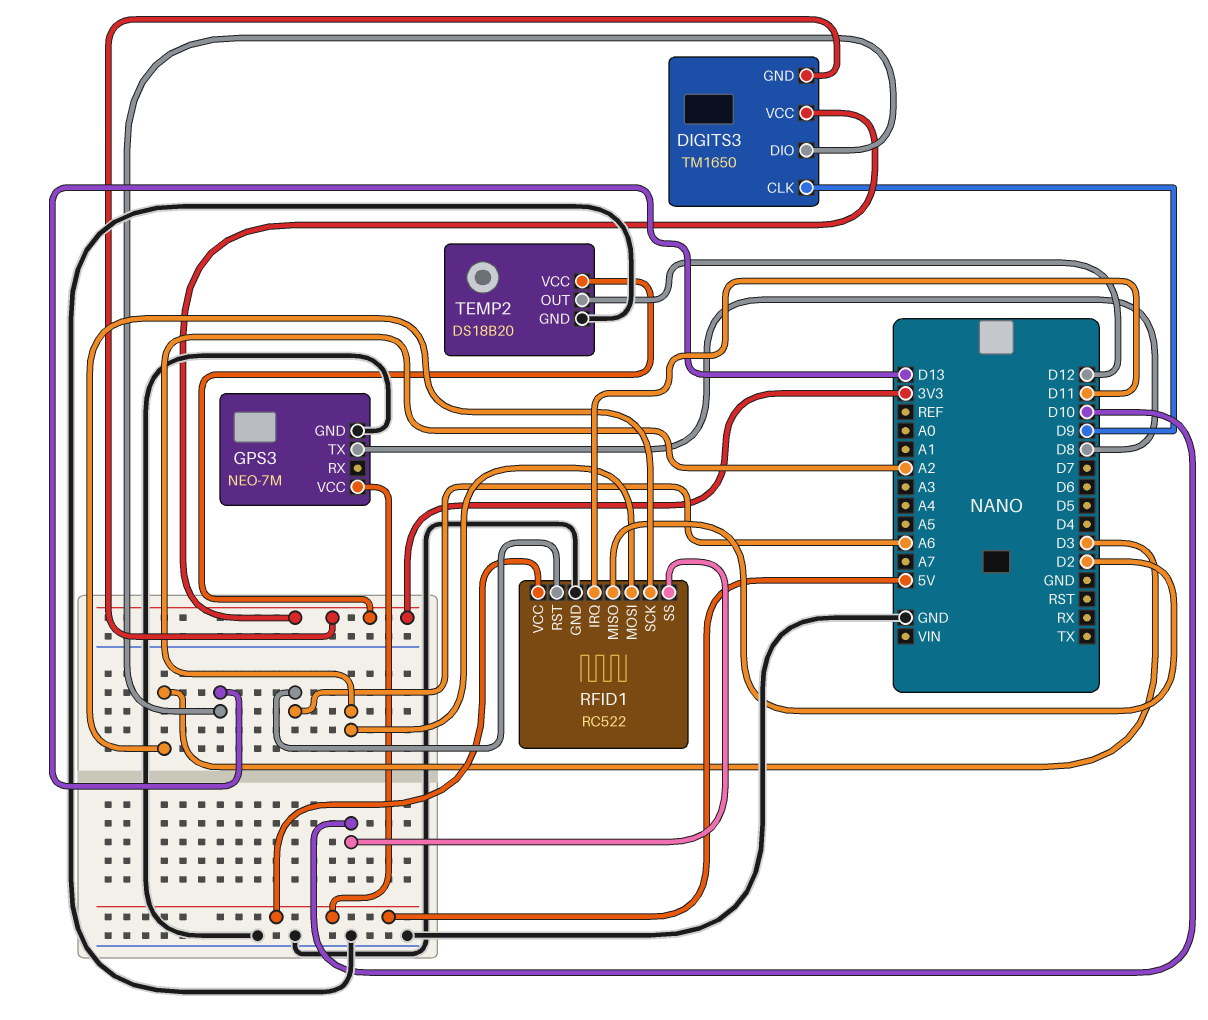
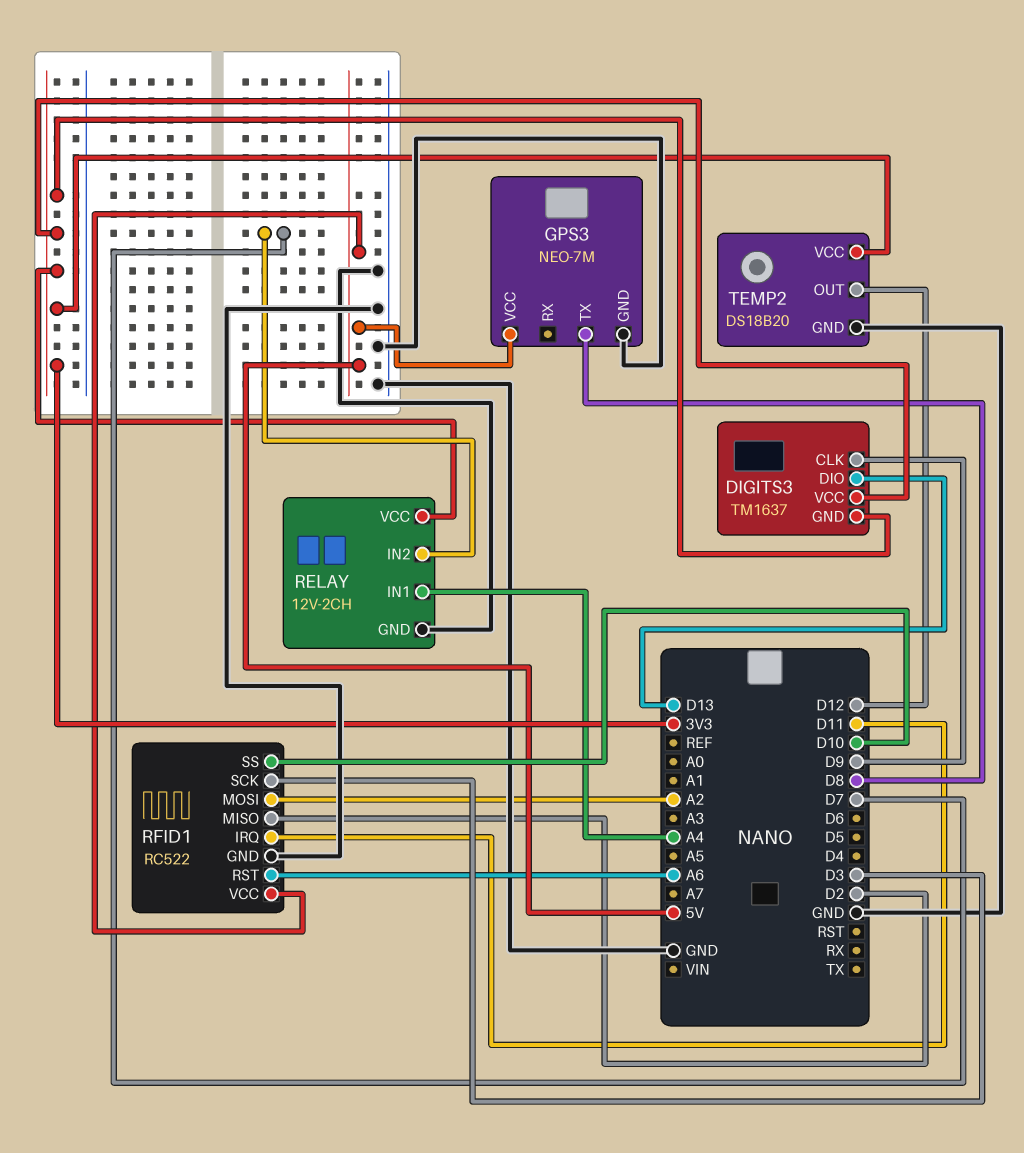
DIGITS3: TM1650 -> TM1637
RELAY: none -> 12V-2CH
RELAY pin GND: none -> GND
RELAY pin IN1: none -> A4
RELAY pin IN2: none -> D7
RELAY pin VCC: none -> 3V3

